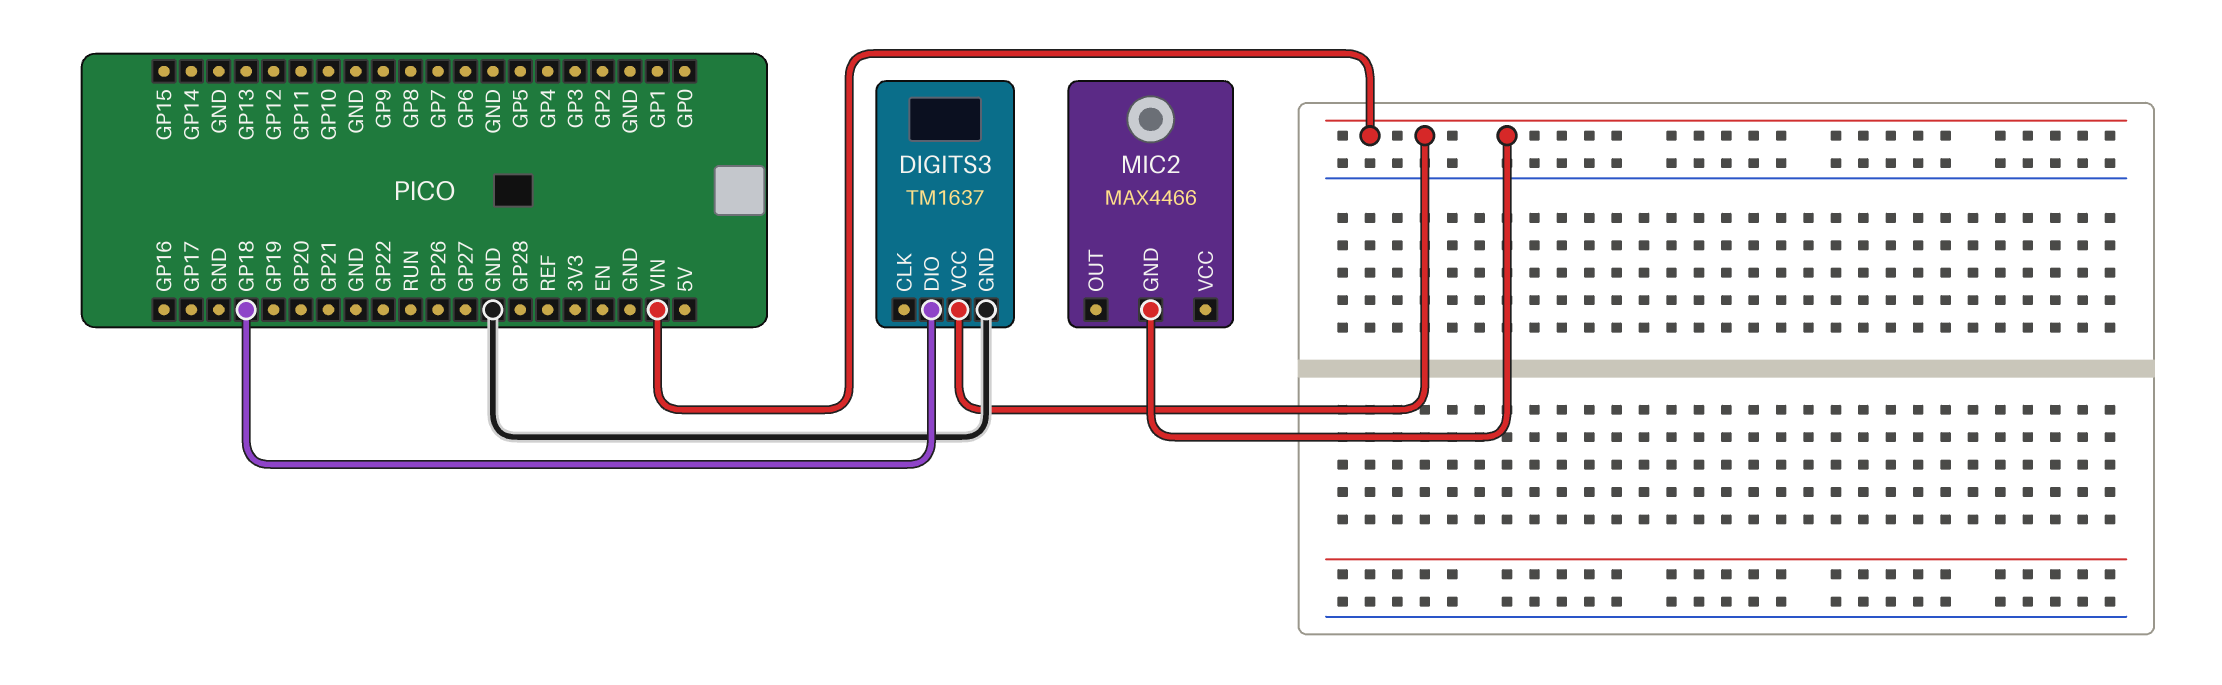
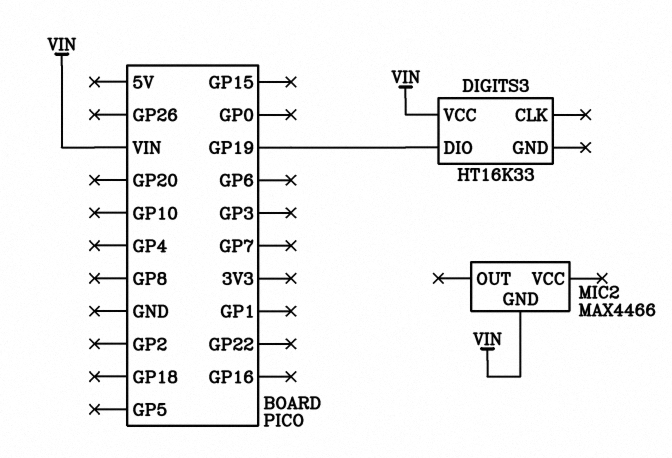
DIGITS3: TM1637 -> HT16K33
DIGITS3 pin DIO: GP18 -> GP19
DIGITS3 pin GND: GND -> none

